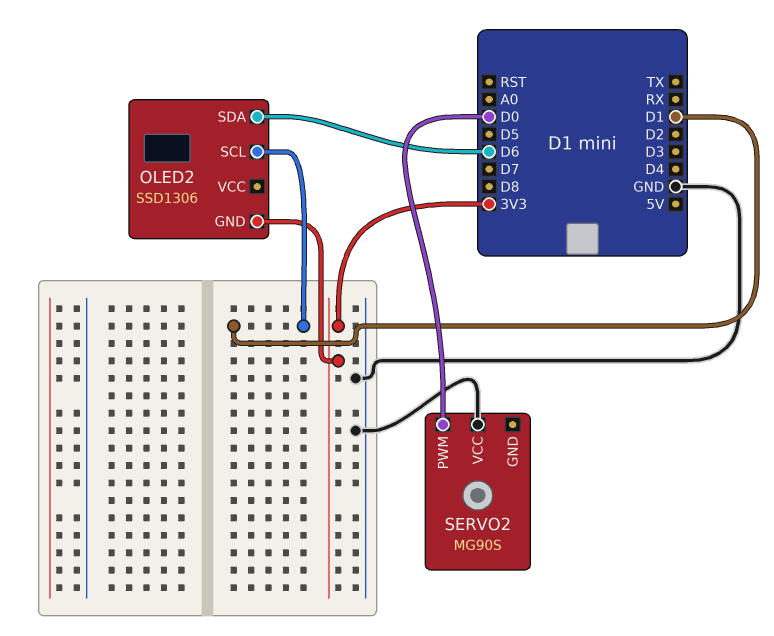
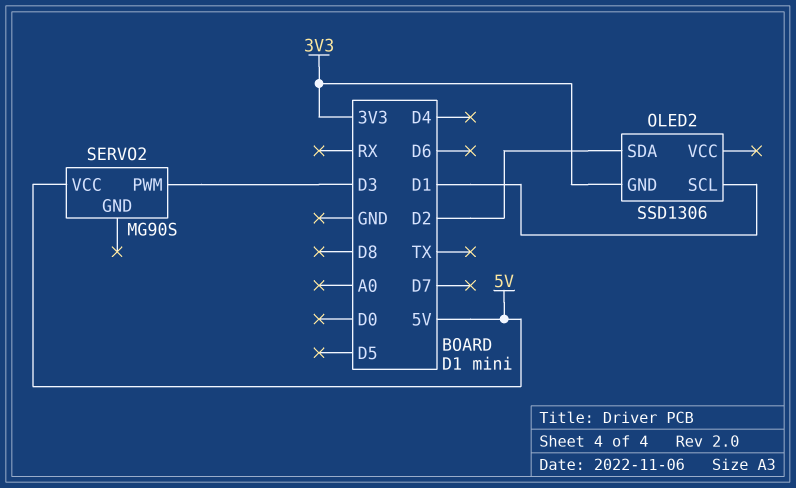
OLED2 pin SDA: D6 -> D2
SERVO2 pin PWM: D0 -> D3
SERVO2 pin VCC: GND -> 5V

